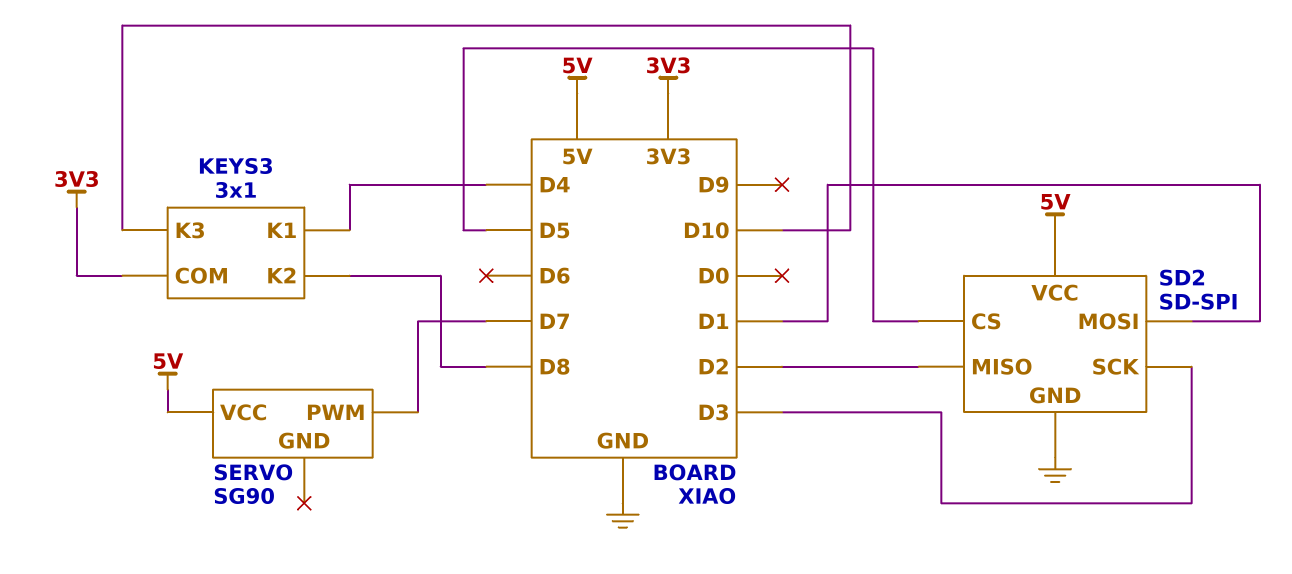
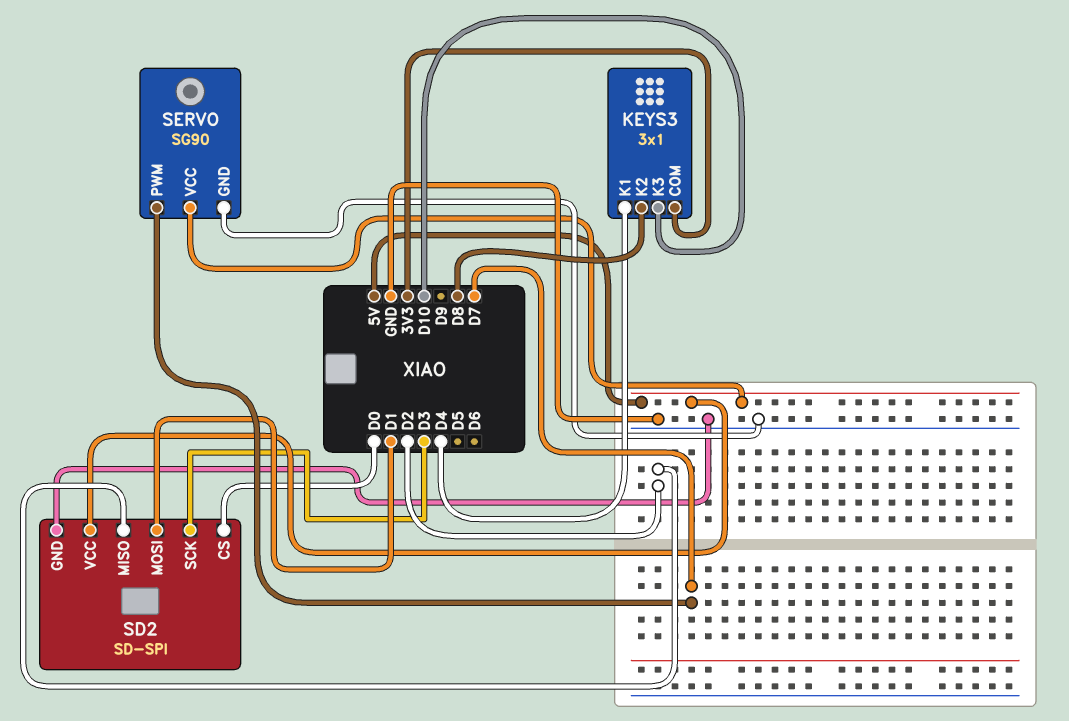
SD2 pin CS: D5 -> D0
SERVO pin GND: none -> GND

